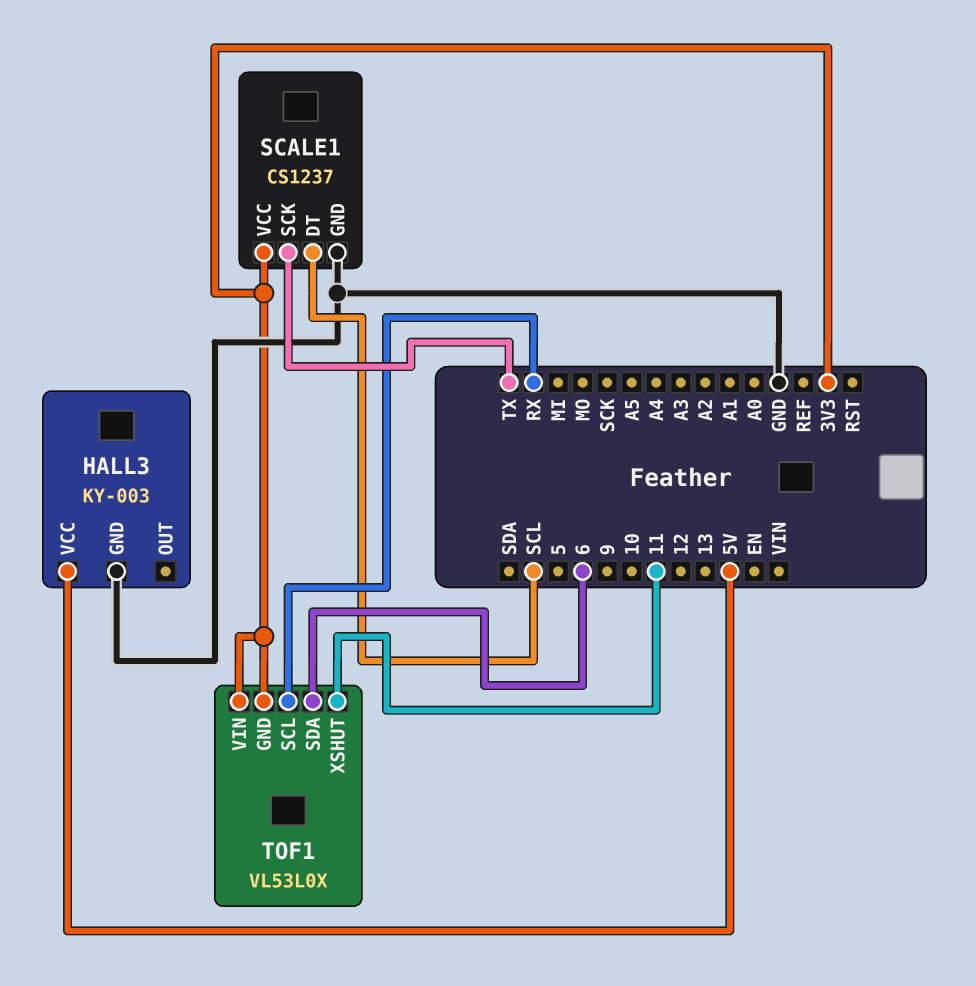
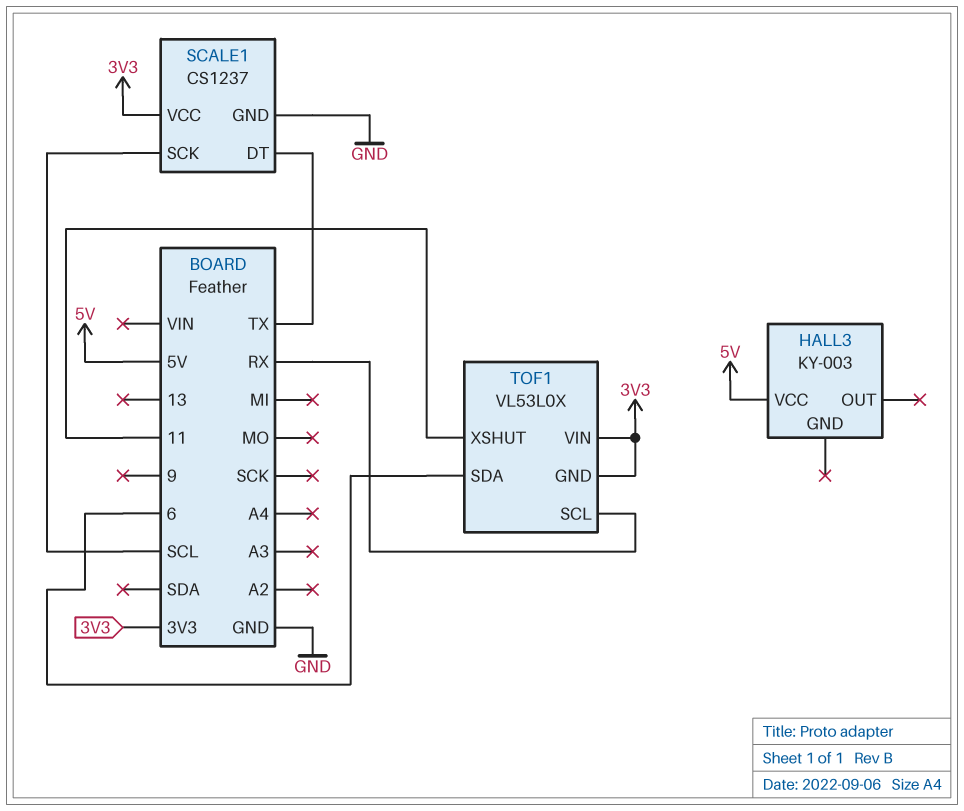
HALL3 pin GND: GND -> none
SCALE1 pin DT: SCL -> TX
SCALE1 pin SCK: TX -> SCL

